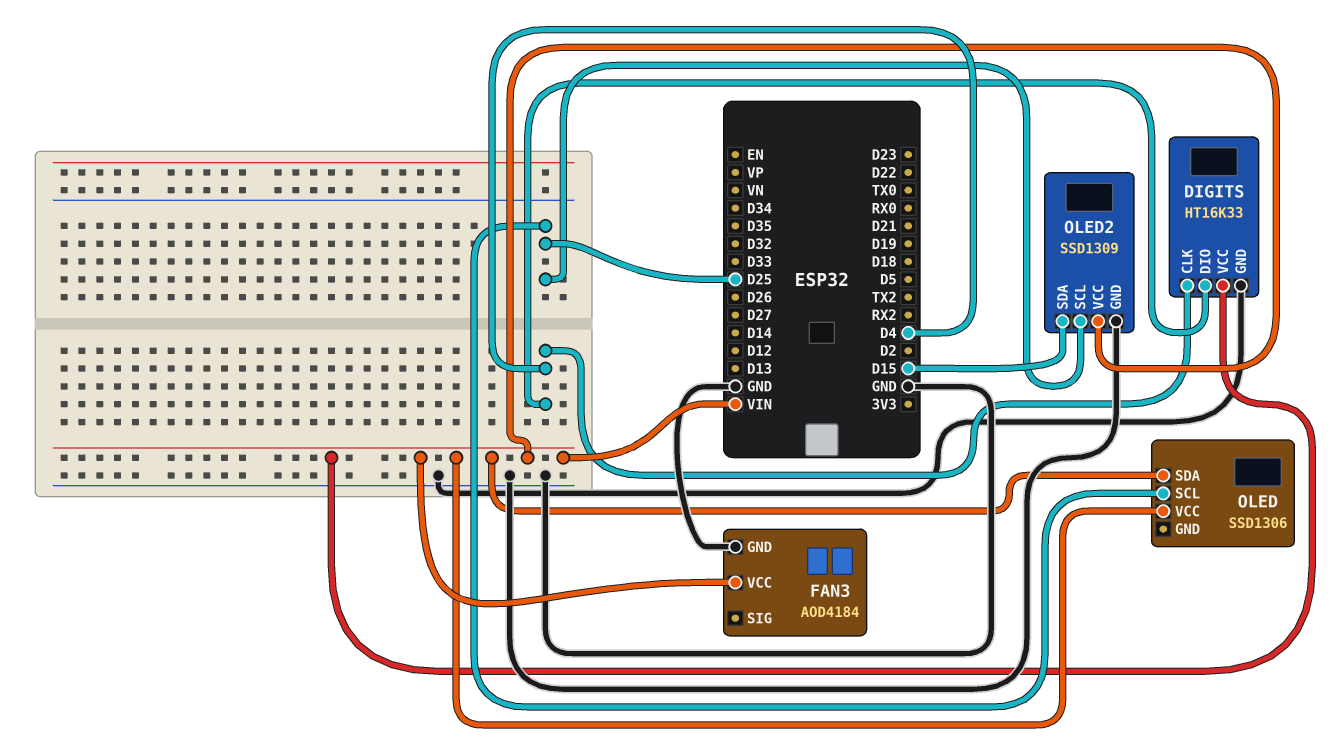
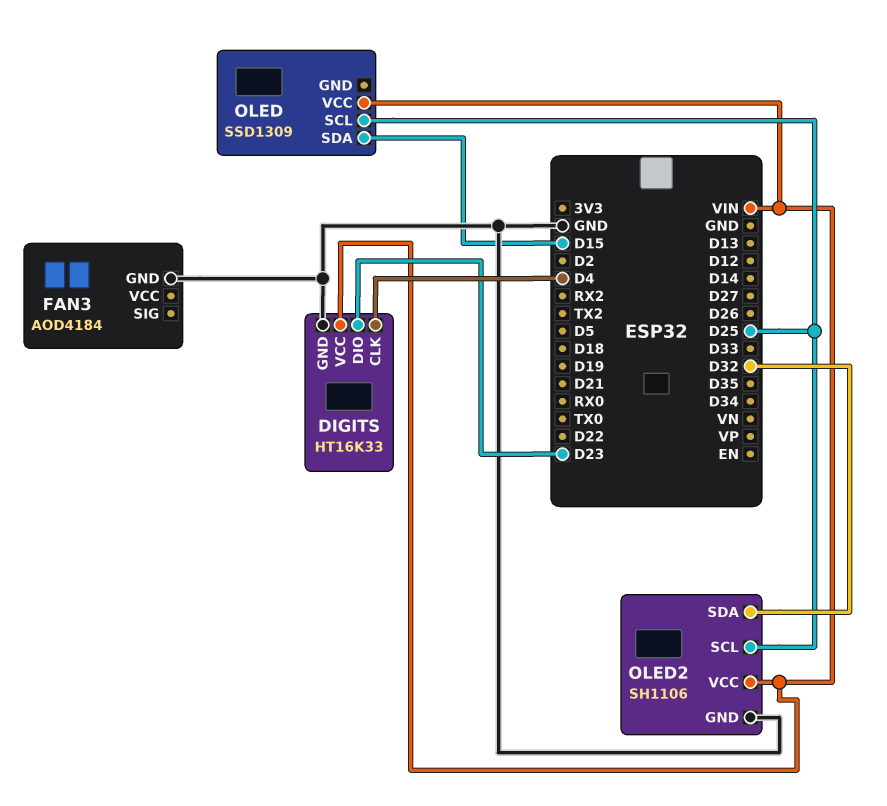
DIGITS pin DIO: D4 -> D23
FAN3 pin VCC: VIN -> none
OLED: SSD1306 -> SSD1309
OLED pin SDA: VIN -> D15
OLED2: SSD1309 -> SH1106
OLED2 pin SDA: D15 -> D32

